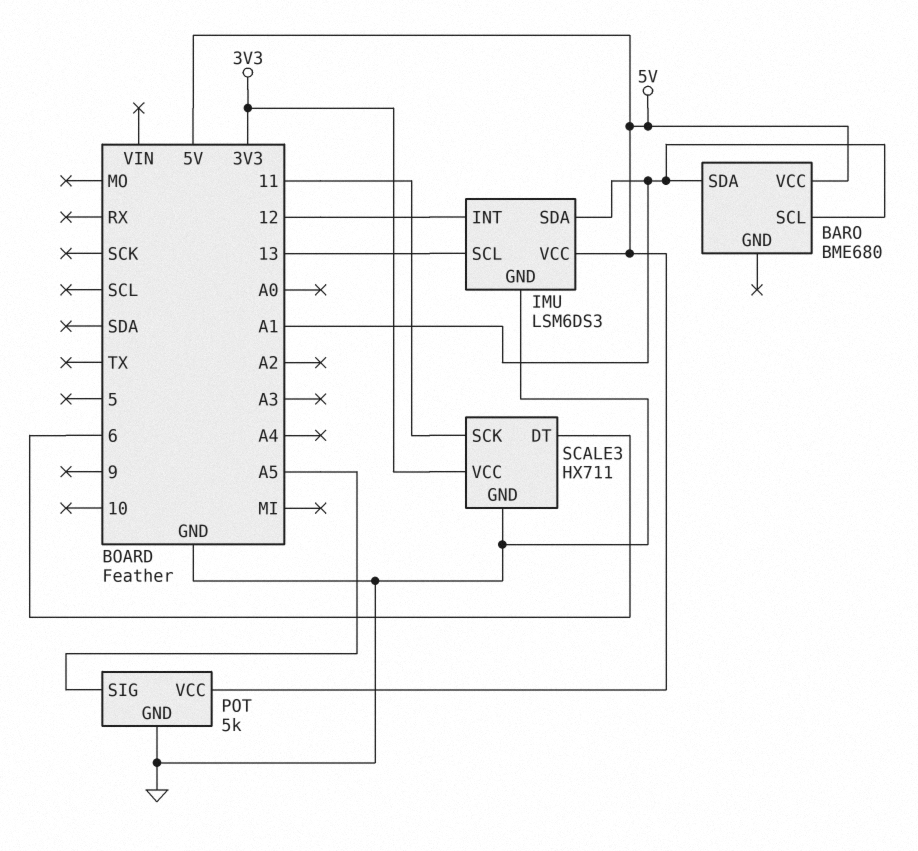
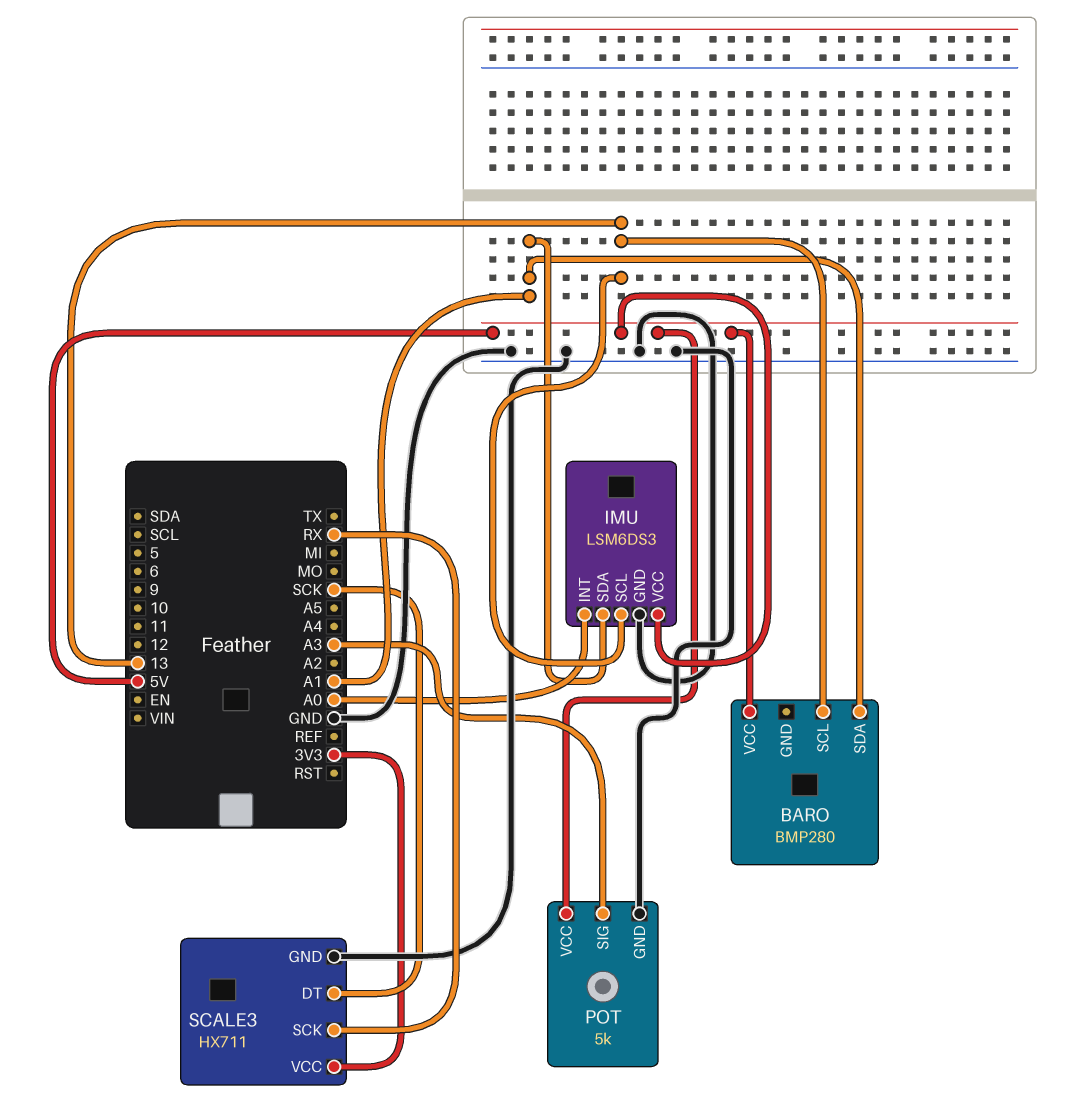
BARO: BME680 -> BMP280
BARO pin SCL: A1 -> 13
IMU pin INT: 12 -> A0
POT pin SIG: A5 -> A3
SCALE3 pin DT: 6 -> SCK
SCALE3 pin SCK: 11 -> RX

